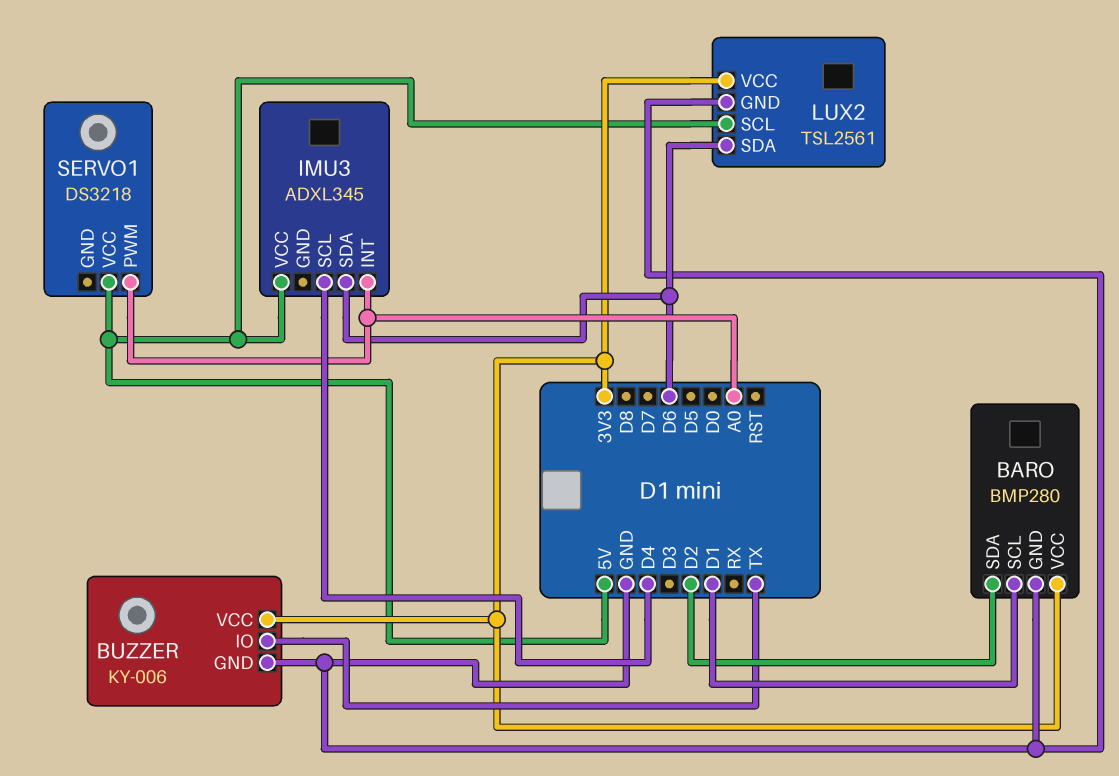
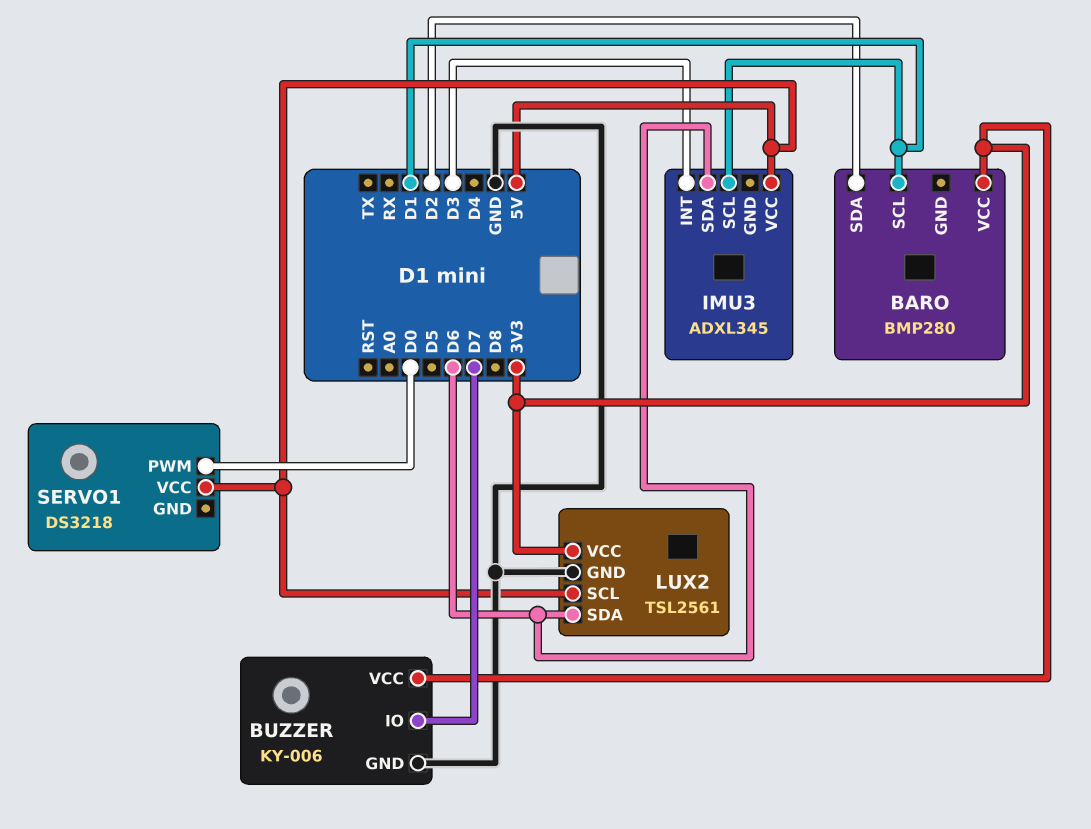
BARO pin GND: GND -> none
BUZZER pin IO: TX -> D7
IMU3 pin INT: A0 -> D3
IMU3 pin SCL: D4 -> D1
SERVO1 pin PWM: A0 -> D0

